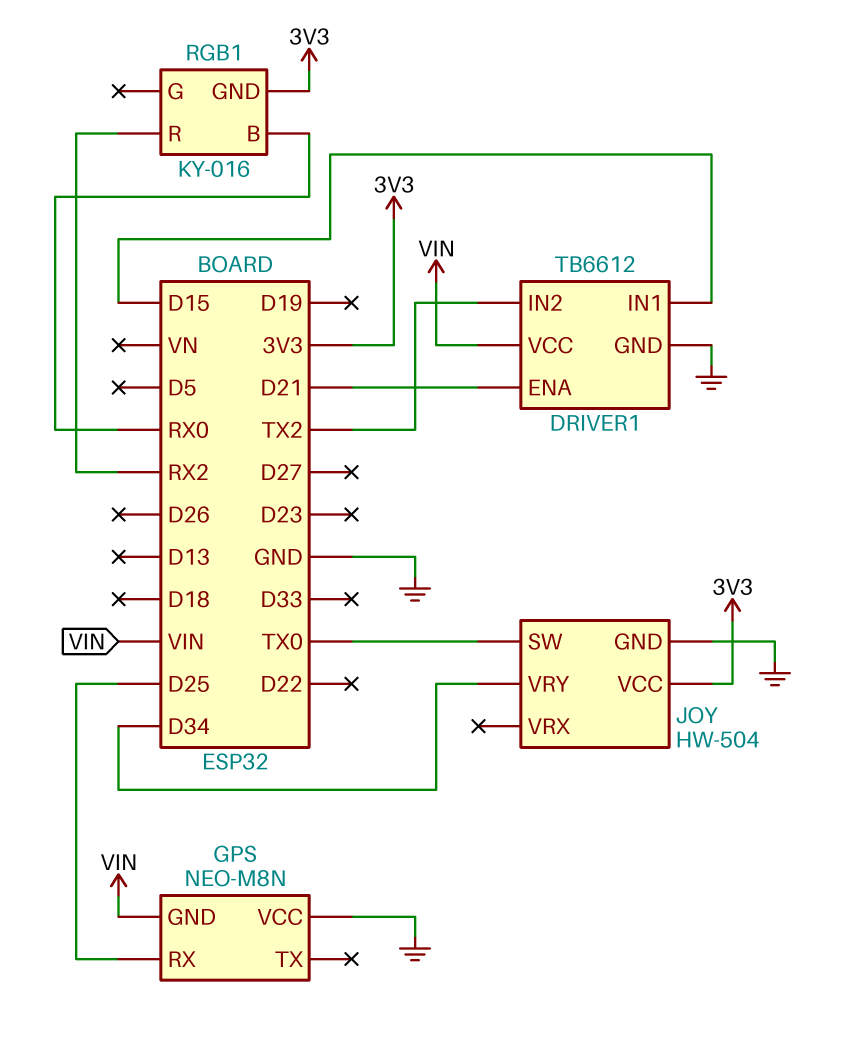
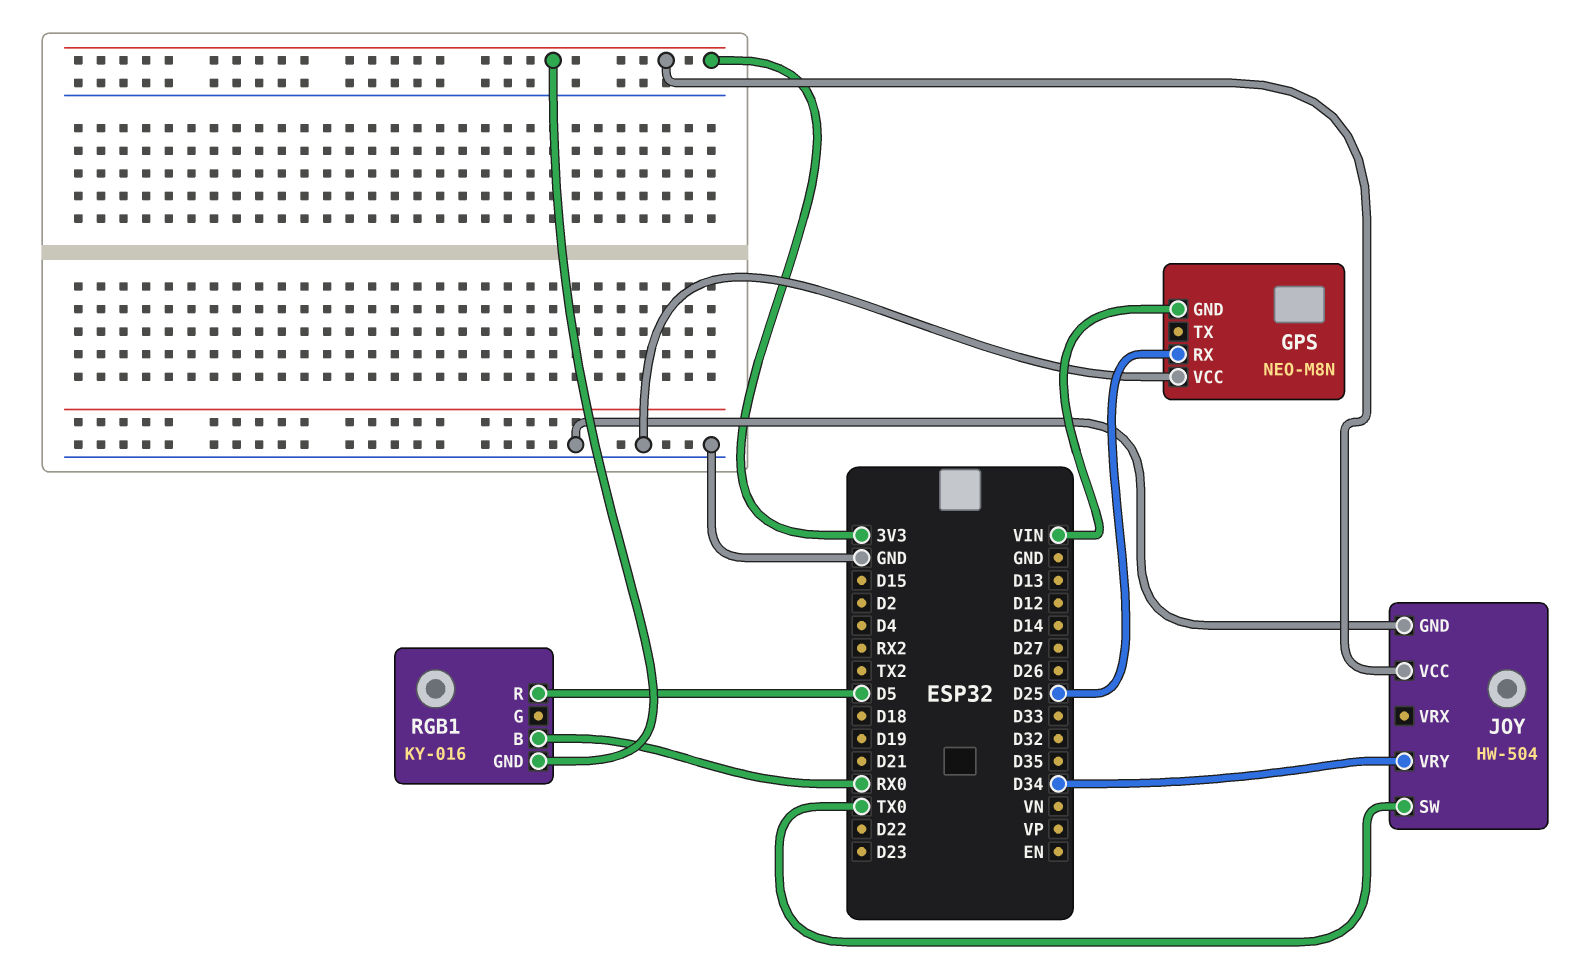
DRIVER1: TB6612 -> none
DRIVER1 pin ENA: D21 -> none
DRIVER1 pin GND: GND -> none
DRIVER1 pin IN1: D15 -> none
DRIVER1 pin IN2: TX2 -> none
DRIVER1 pin VCC: VIN -> none
RGB1 pin R: RX2 -> D5

